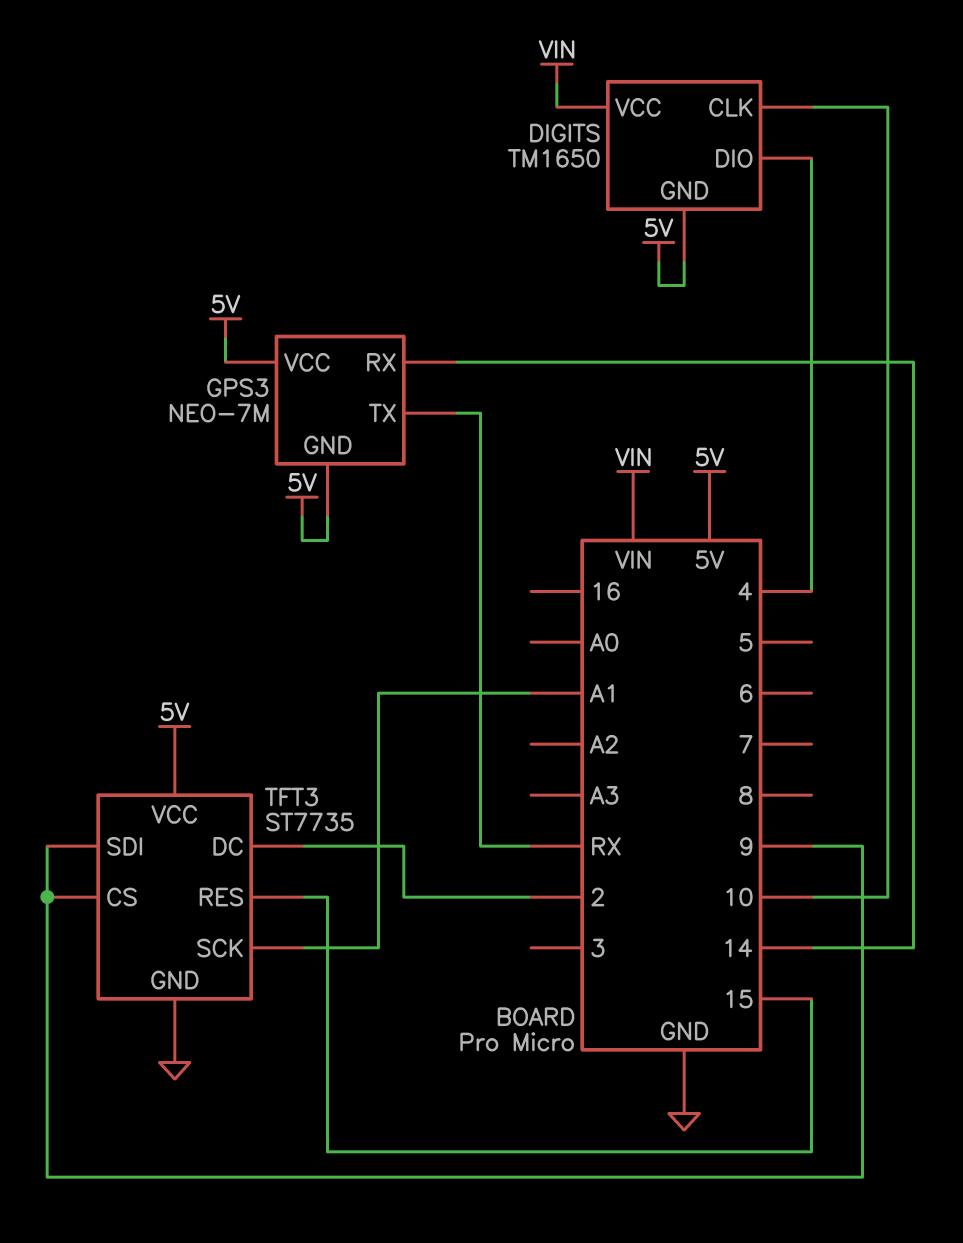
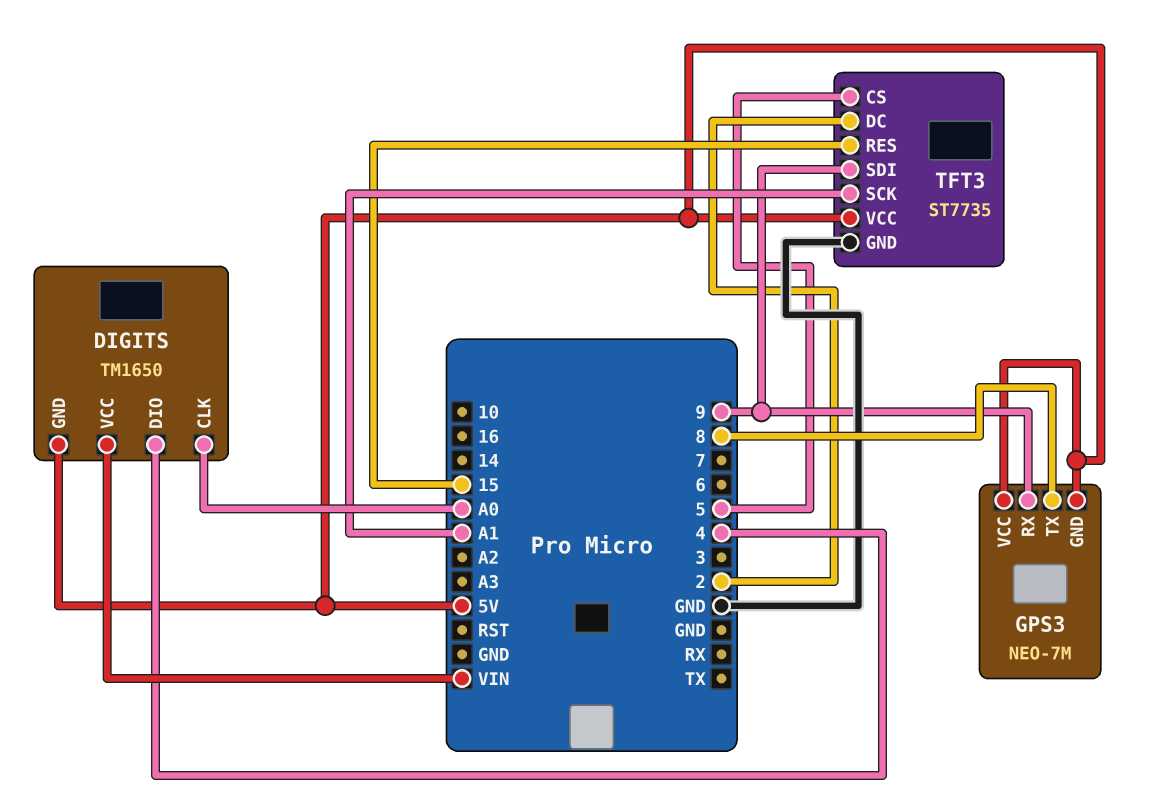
DIGITS pin CLK: 10 -> A0
GPS3 pin RX: 14 -> 9
GPS3 pin TX: RX -> 8
TFT3 pin CS: 9 -> 5

